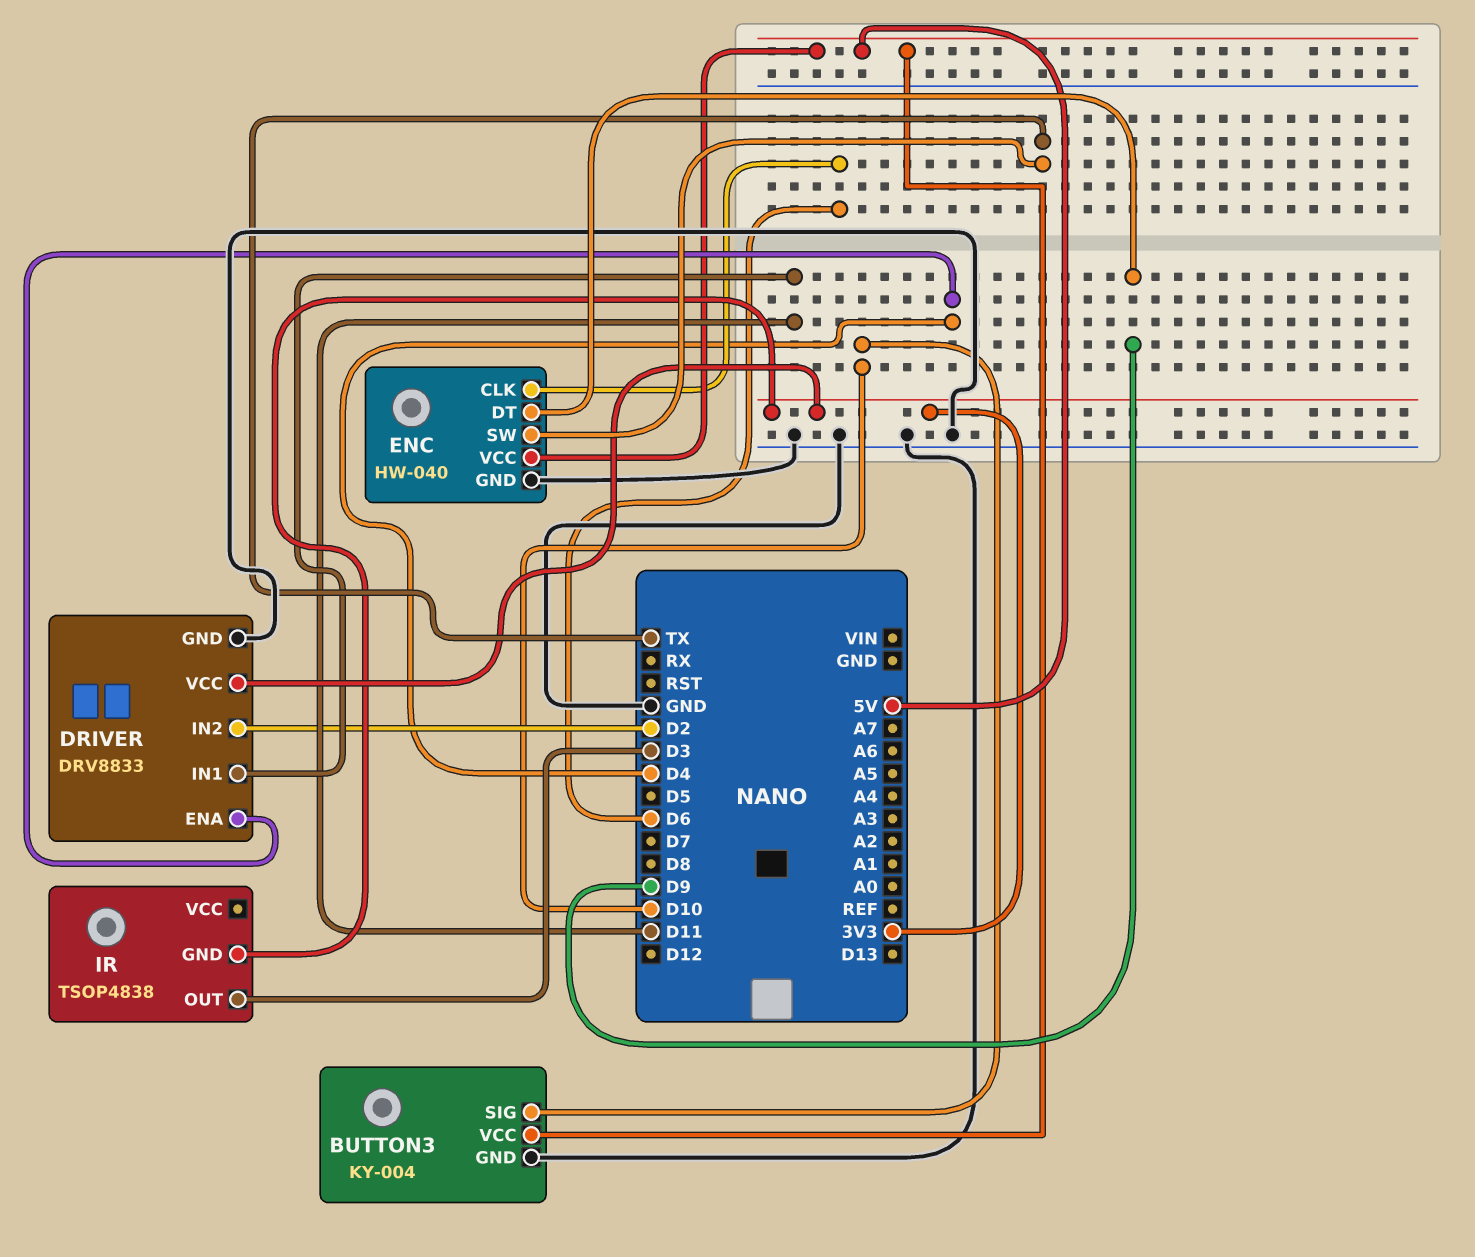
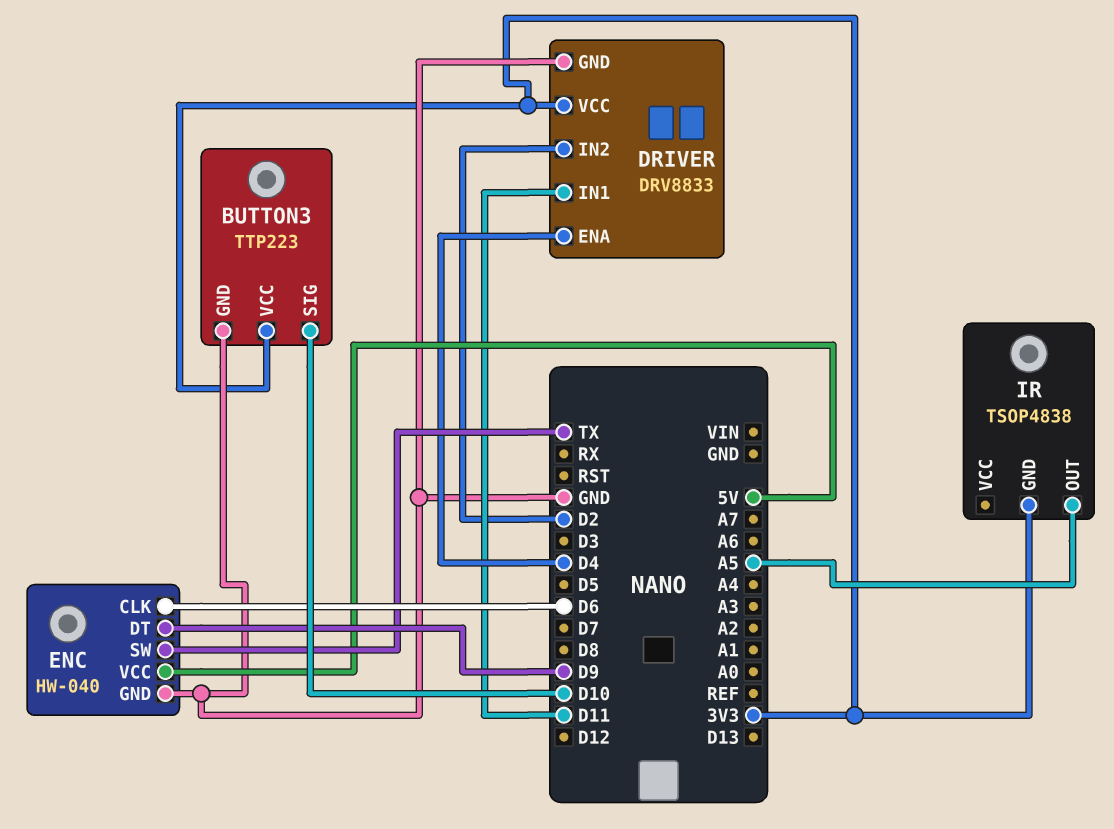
BUTTON3: KY-004 -> TTP223
BUTTON3 pin VCC: 5V -> 3V3
IR pin OUT: D3 -> A5

